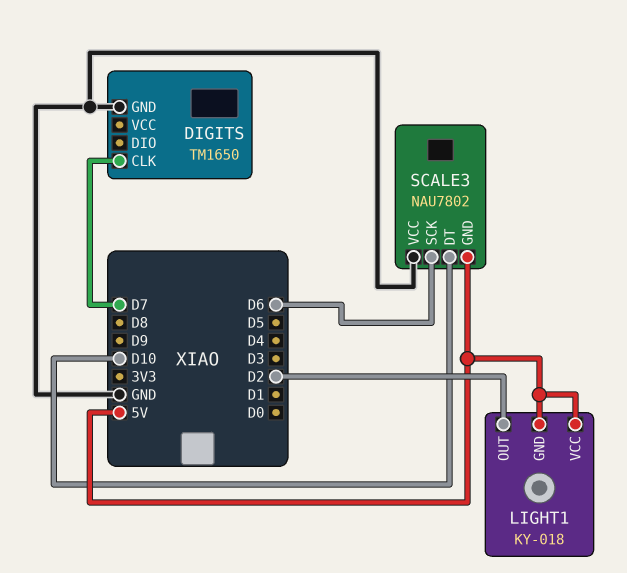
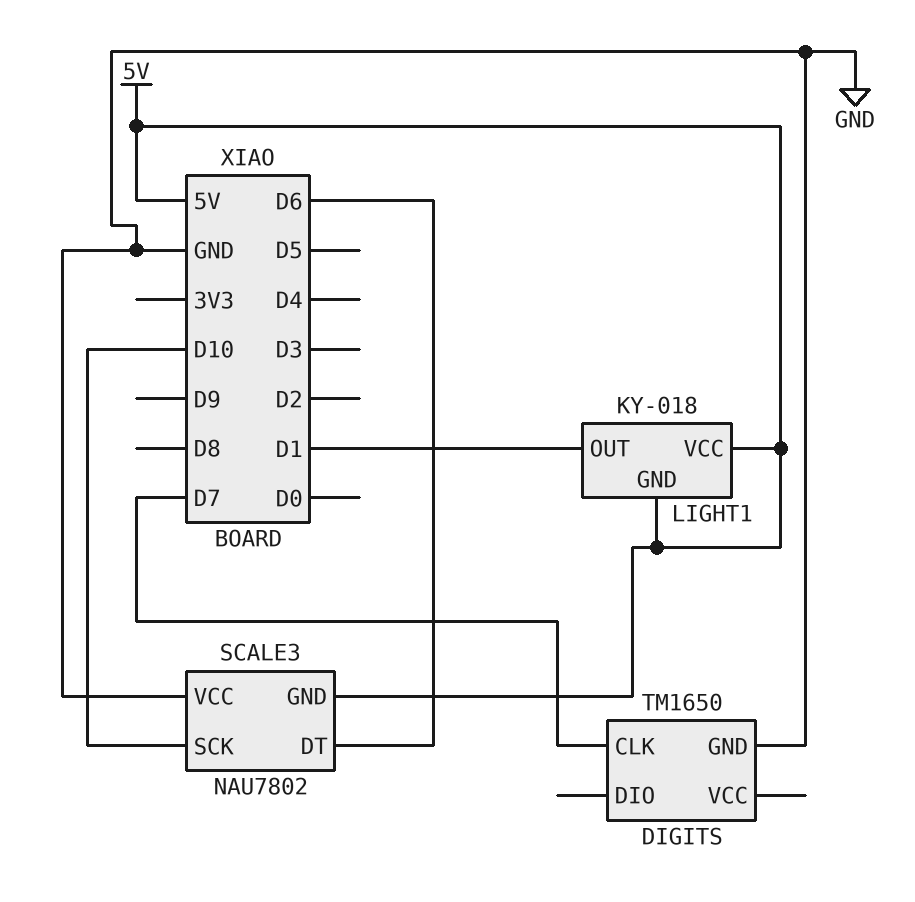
LIGHT1 pin OUT: D2 -> D1
SCALE3 pin DT: D10 -> D6
SCALE3 pin SCK: D6 -> D10

